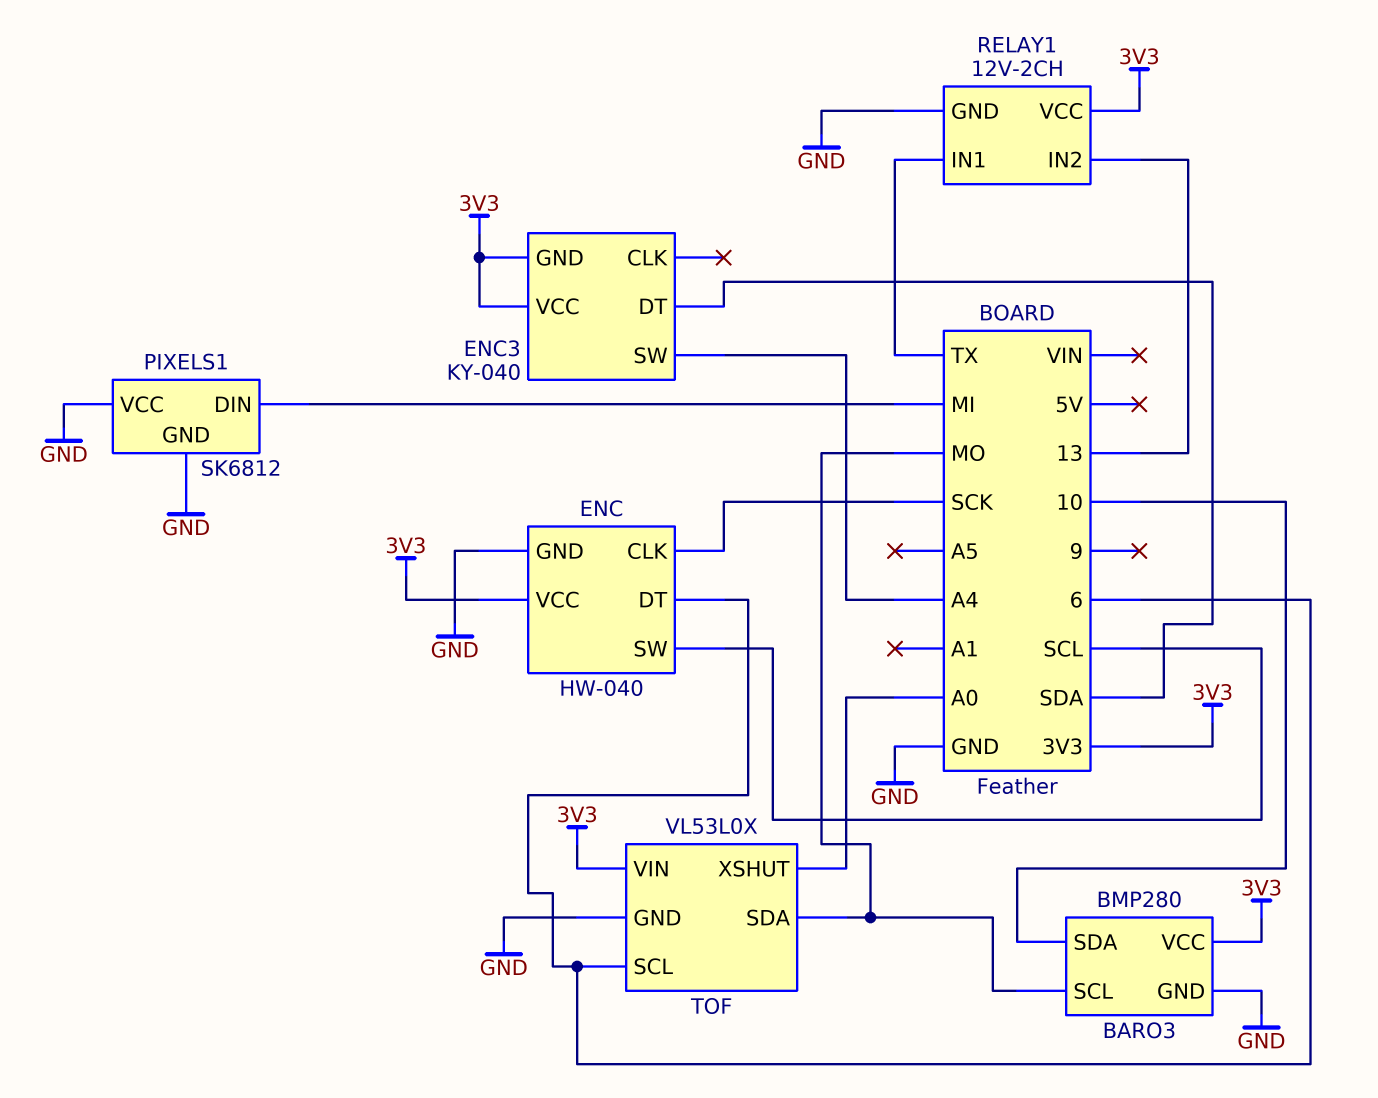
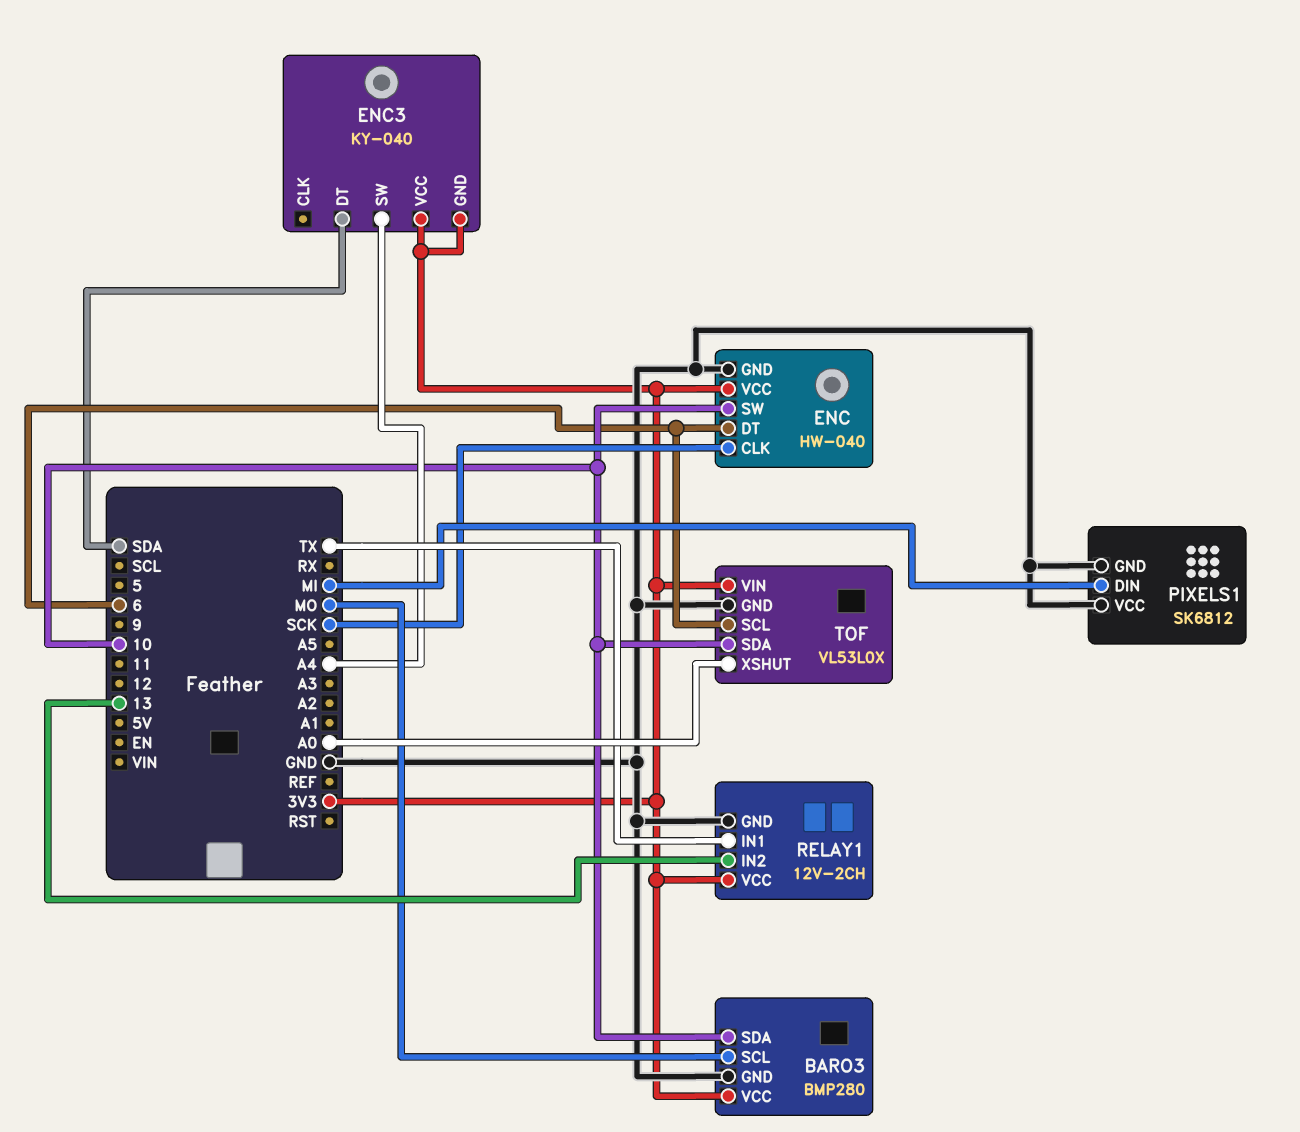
ENC pin SW: SCL -> 10
TOF pin SDA: MO -> 10

